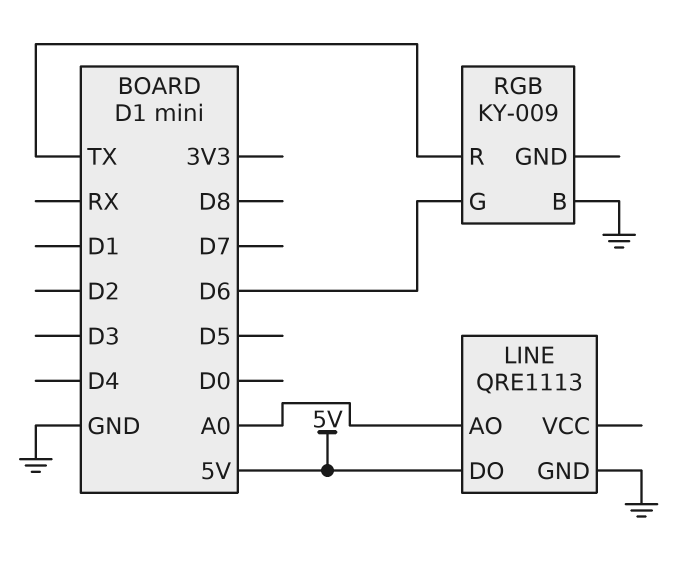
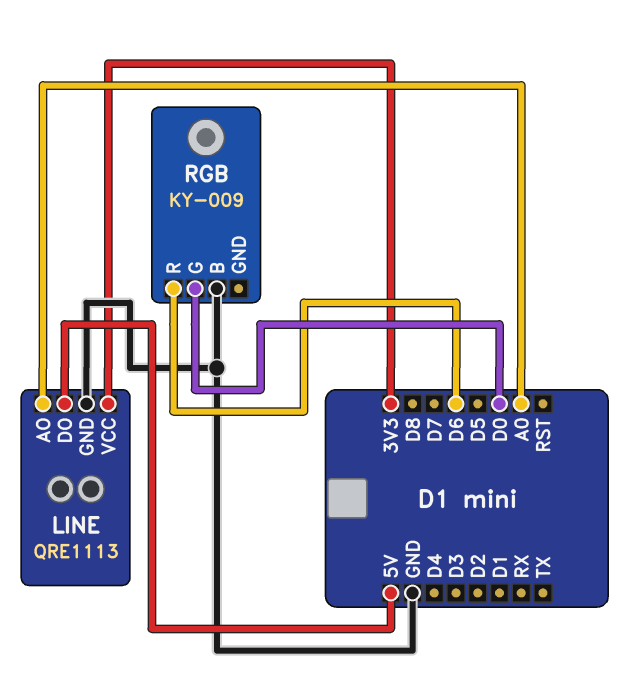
LINE pin VCC: none -> 3V3
RGB pin G: D6 -> D0
RGB pin R: TX -> D6

